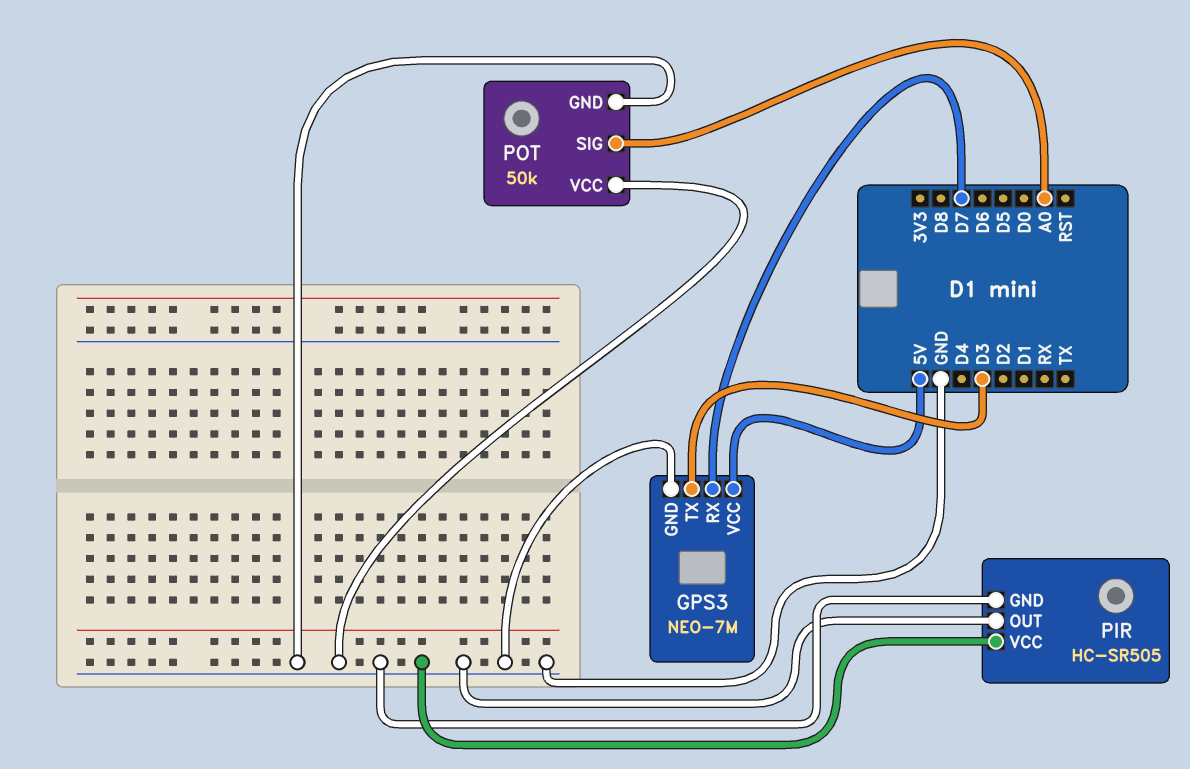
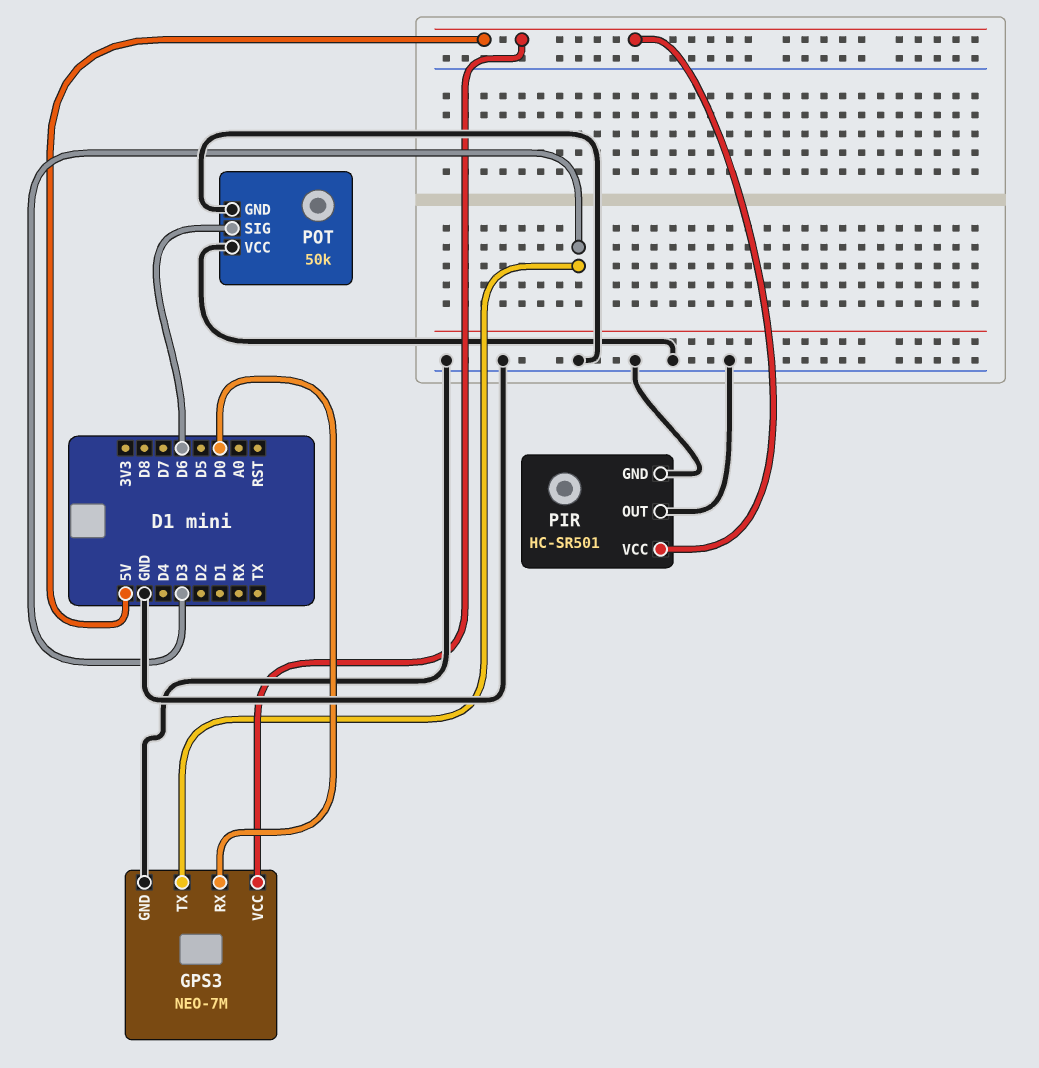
GPS3 pin RX: D7 -> D0
PIR: HC-SR505 -> HC-SR501
PIR pin VCC: GND -> 5V
POT pin SIG: A0 -> D6

